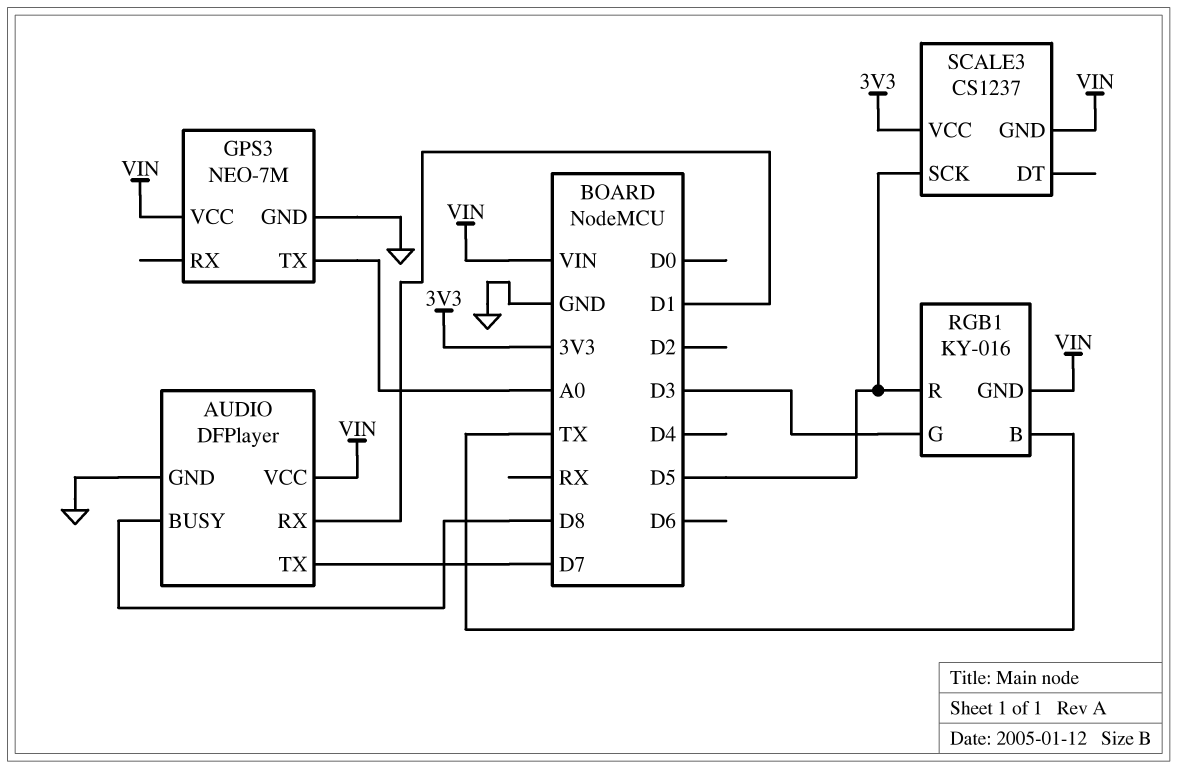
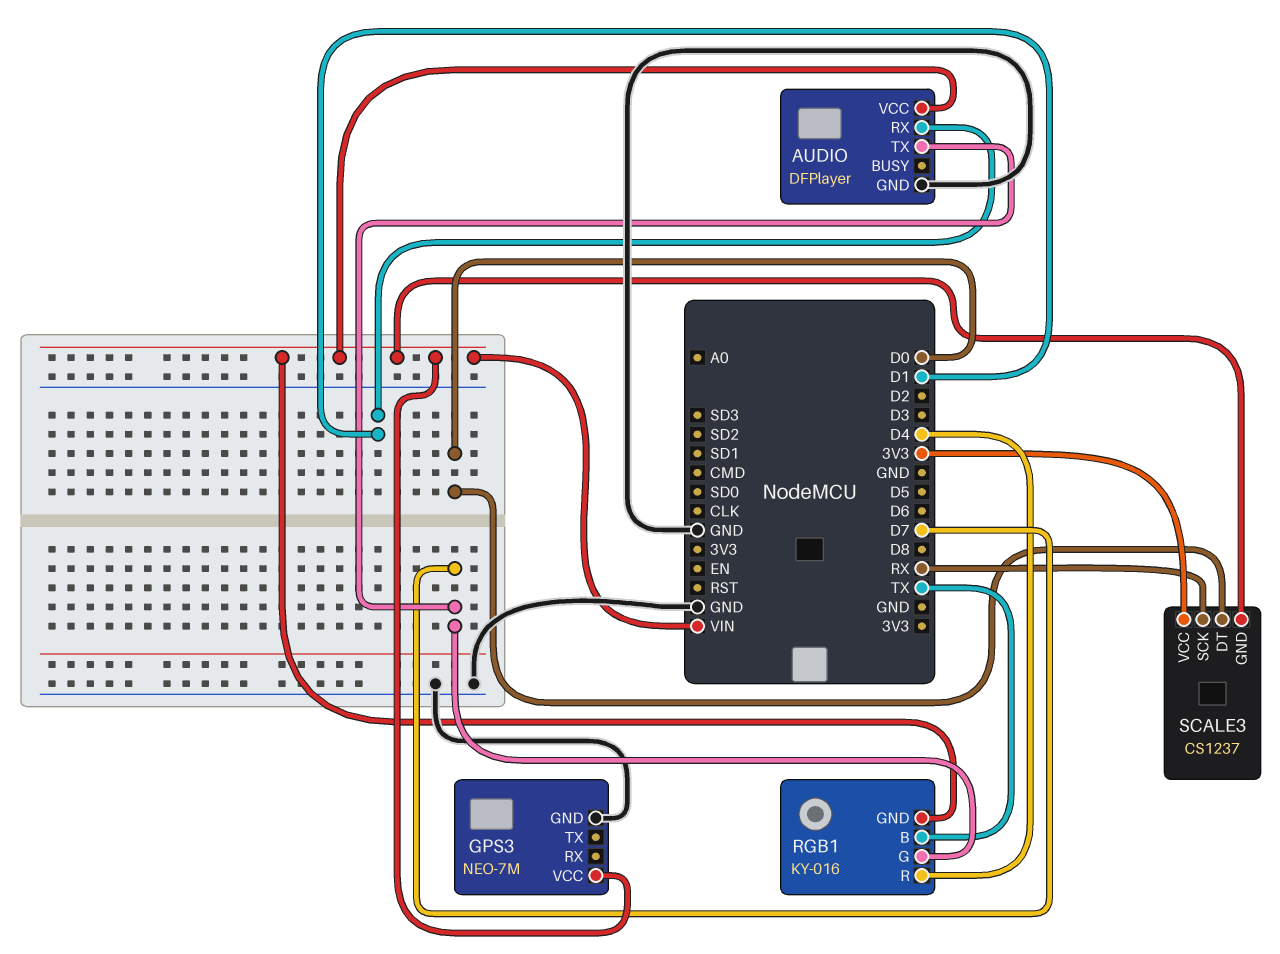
AUDIO pin BUSY: D8 -> none
GPS3 pin TX: A0 -> none
RGB1 pin G: D3 -> D7
RGB1 pin R: D5 -> D4
SCALE3 pin DT: none -> D0
SCALE3 pin SCK: D5 -> RX

